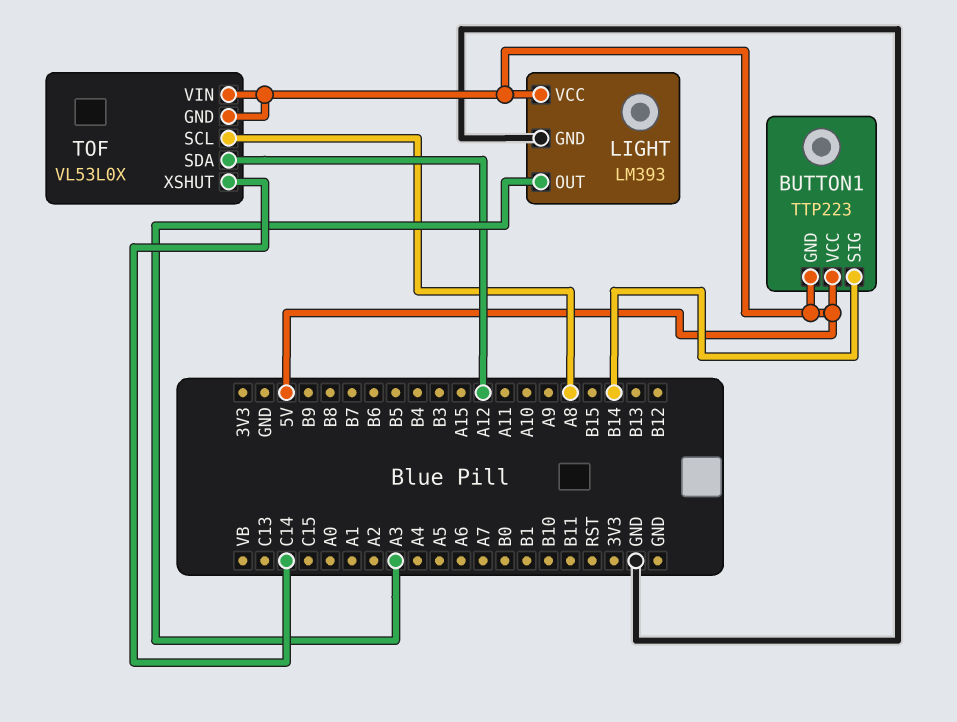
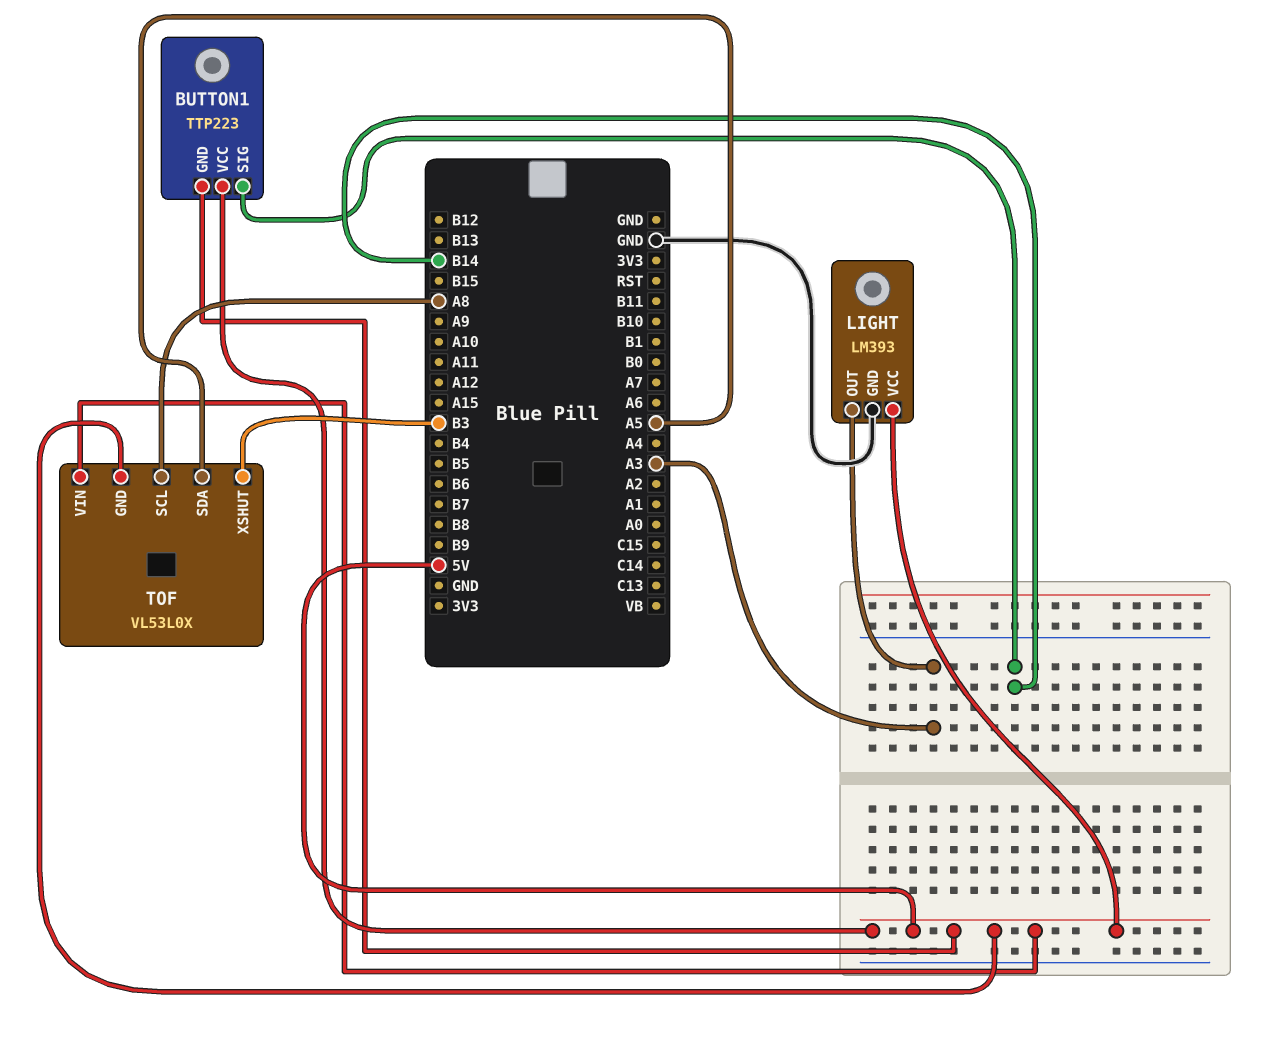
TOF pin SDA: A12 -> A5
TOF pin XSHUT: C14 -> B3

